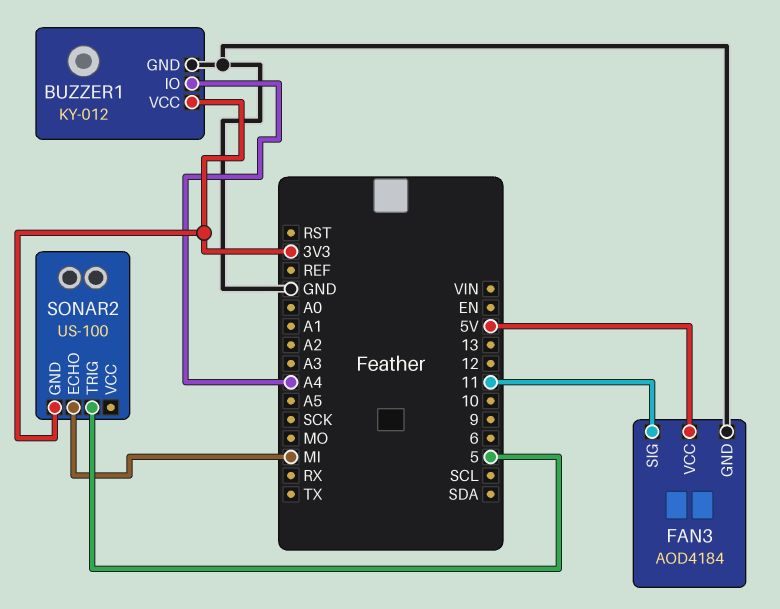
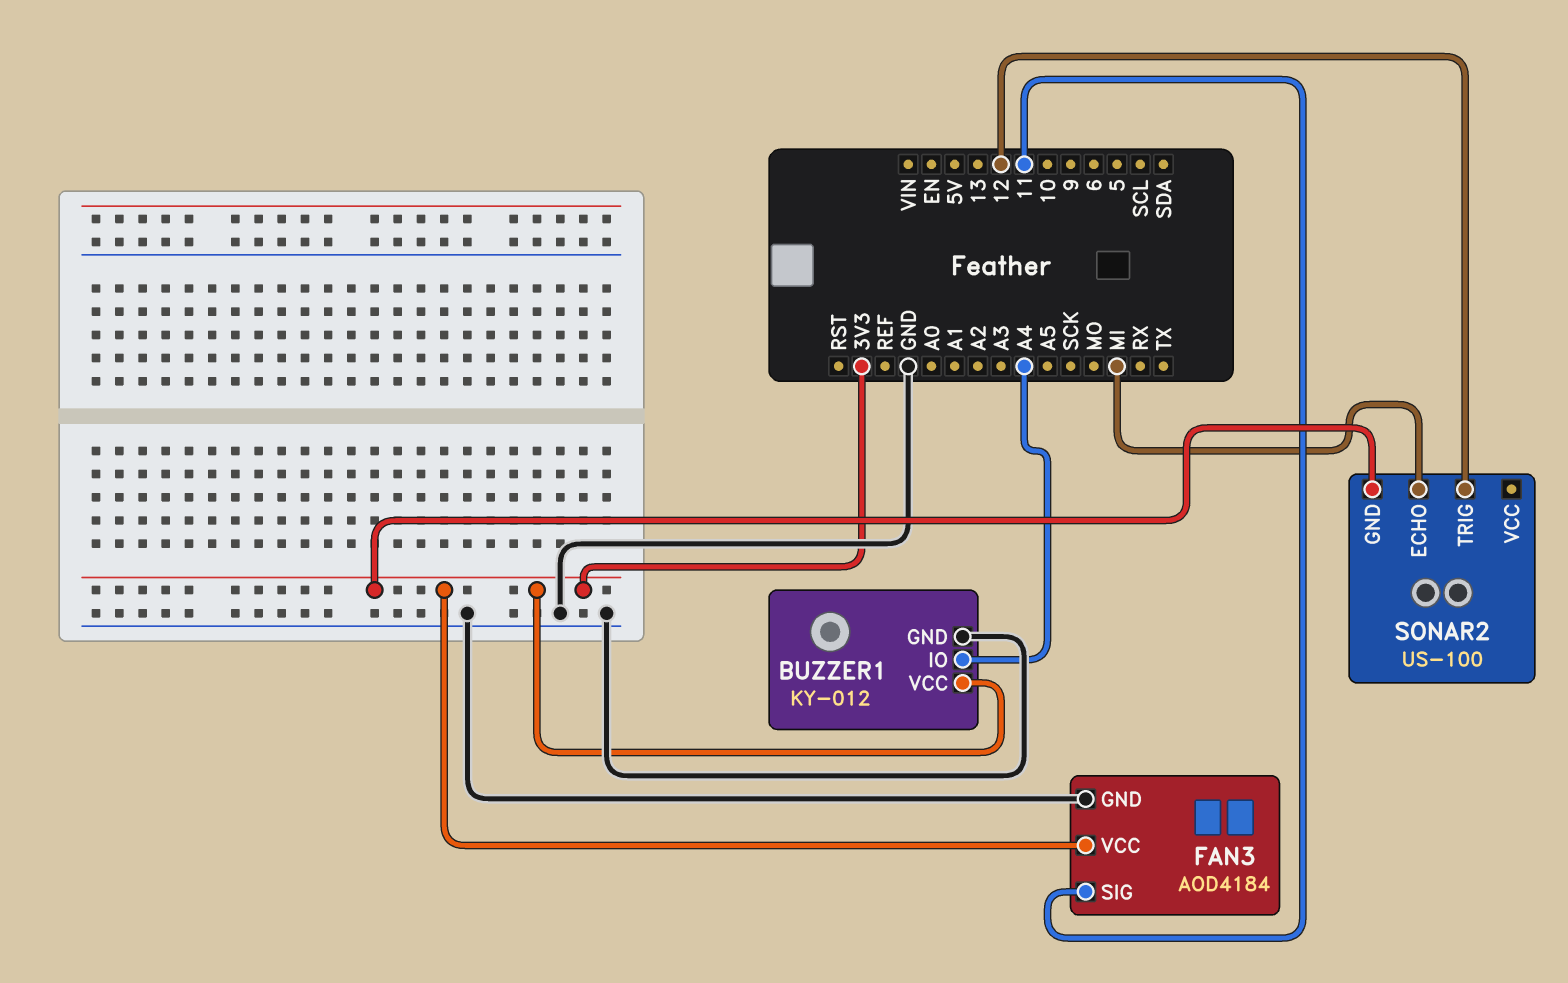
FAN3 pin VCC: 5V -> 3V3
SONAR2 pin TRIG: 5 -> 12

